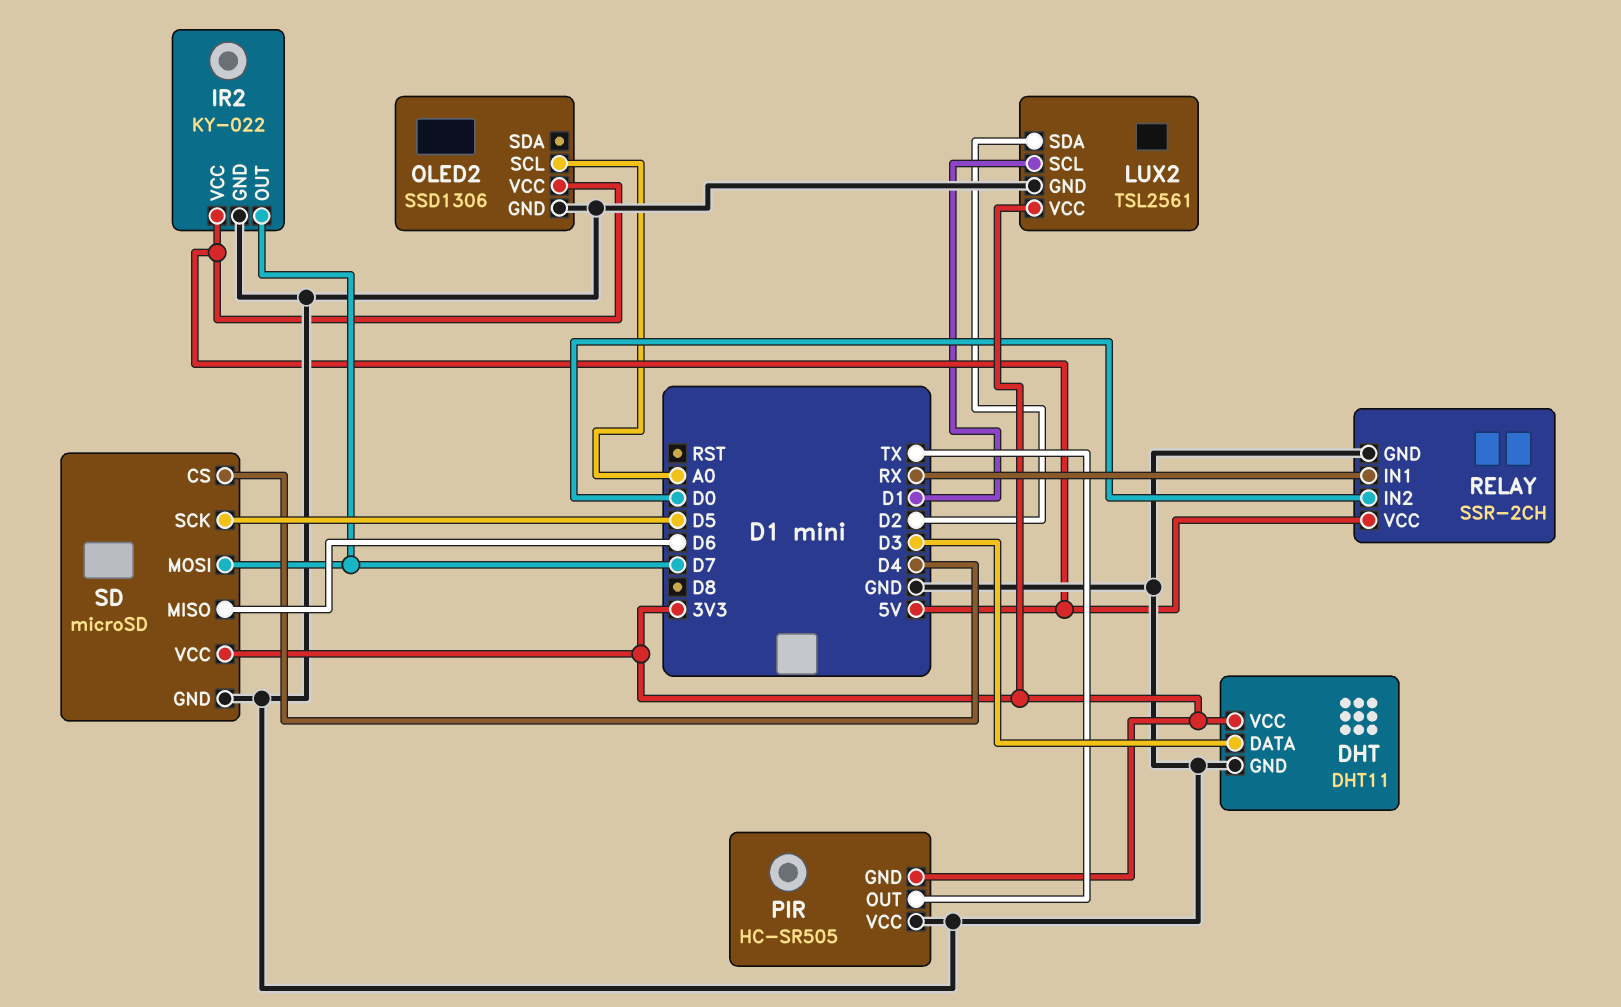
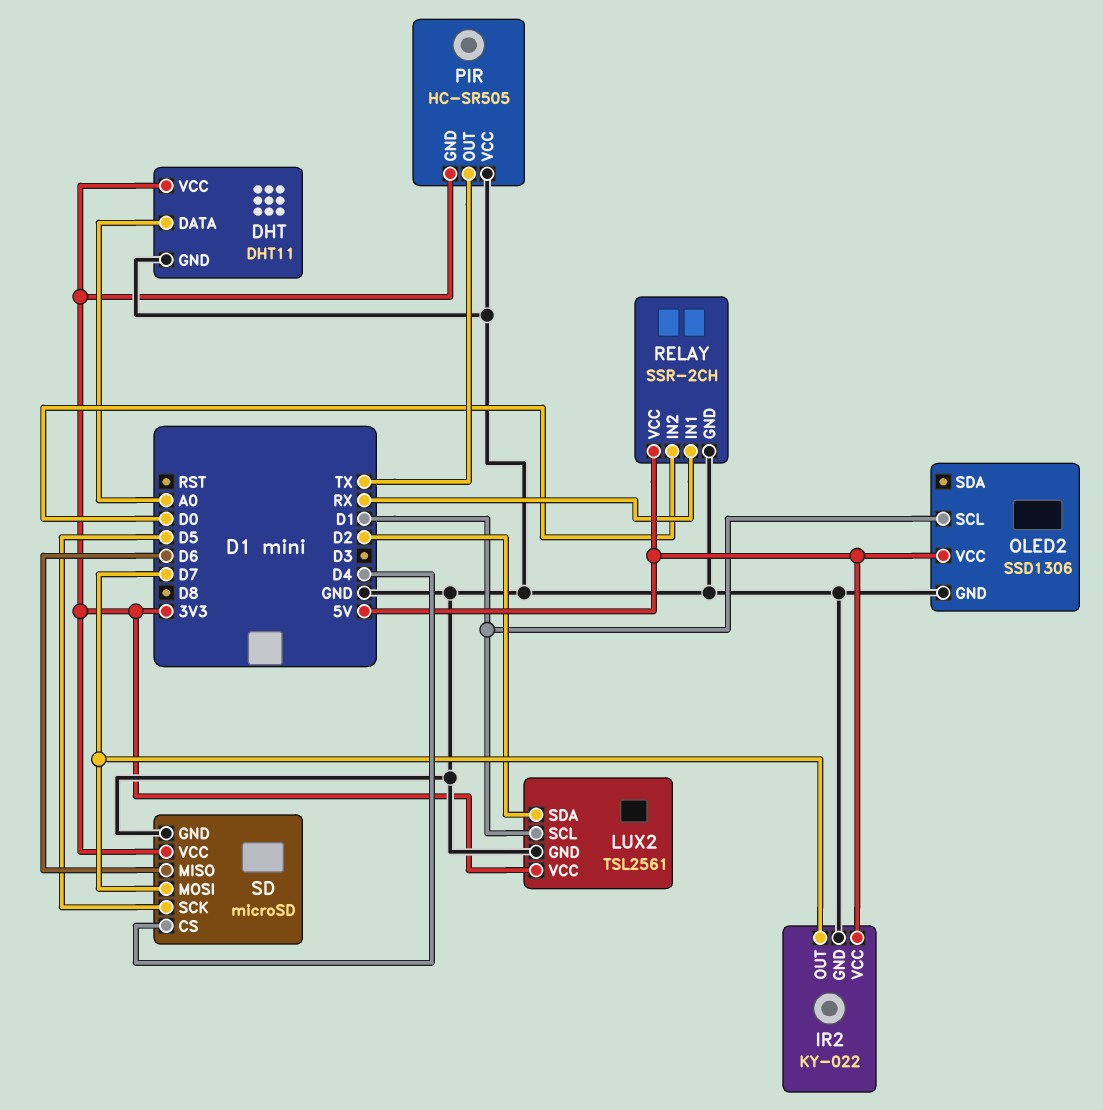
DHT pin DATA: D3 -> A0
OLED2 pin SCL: A0 -> D1

